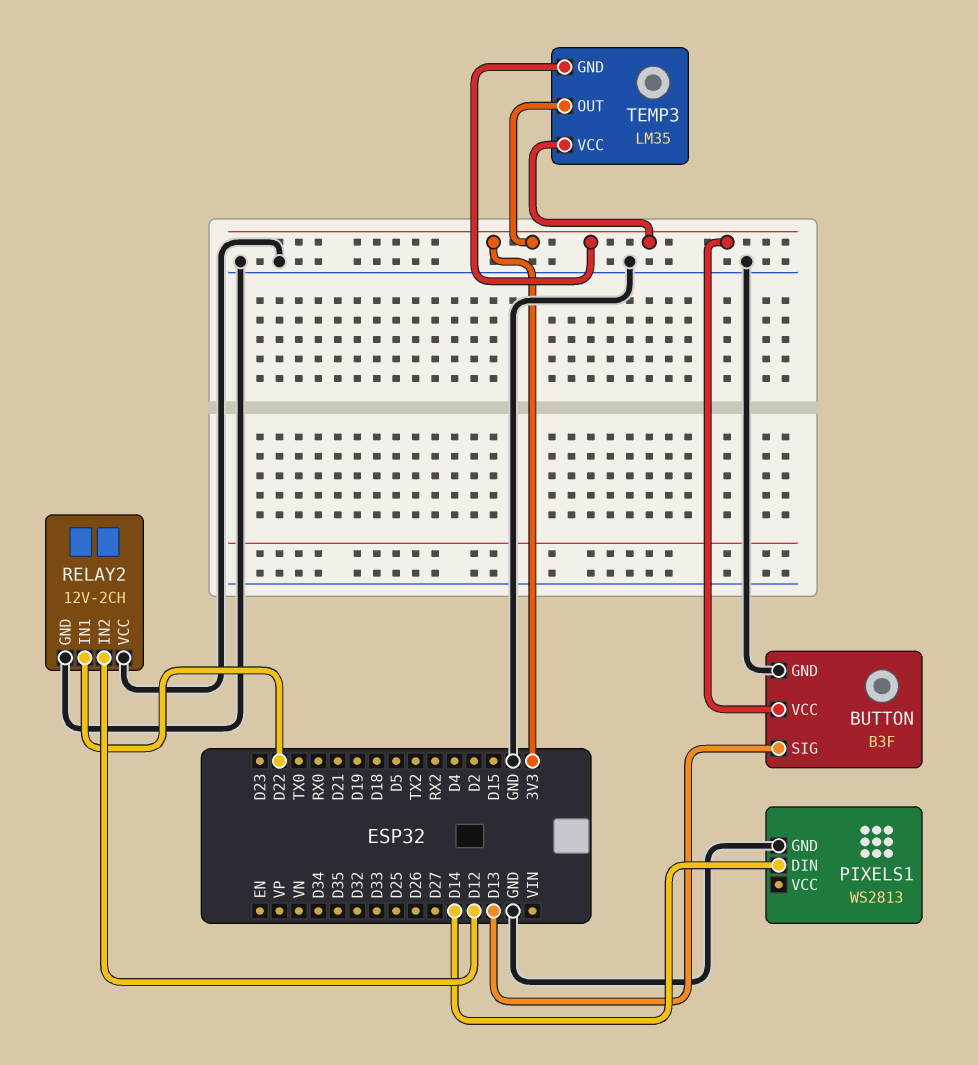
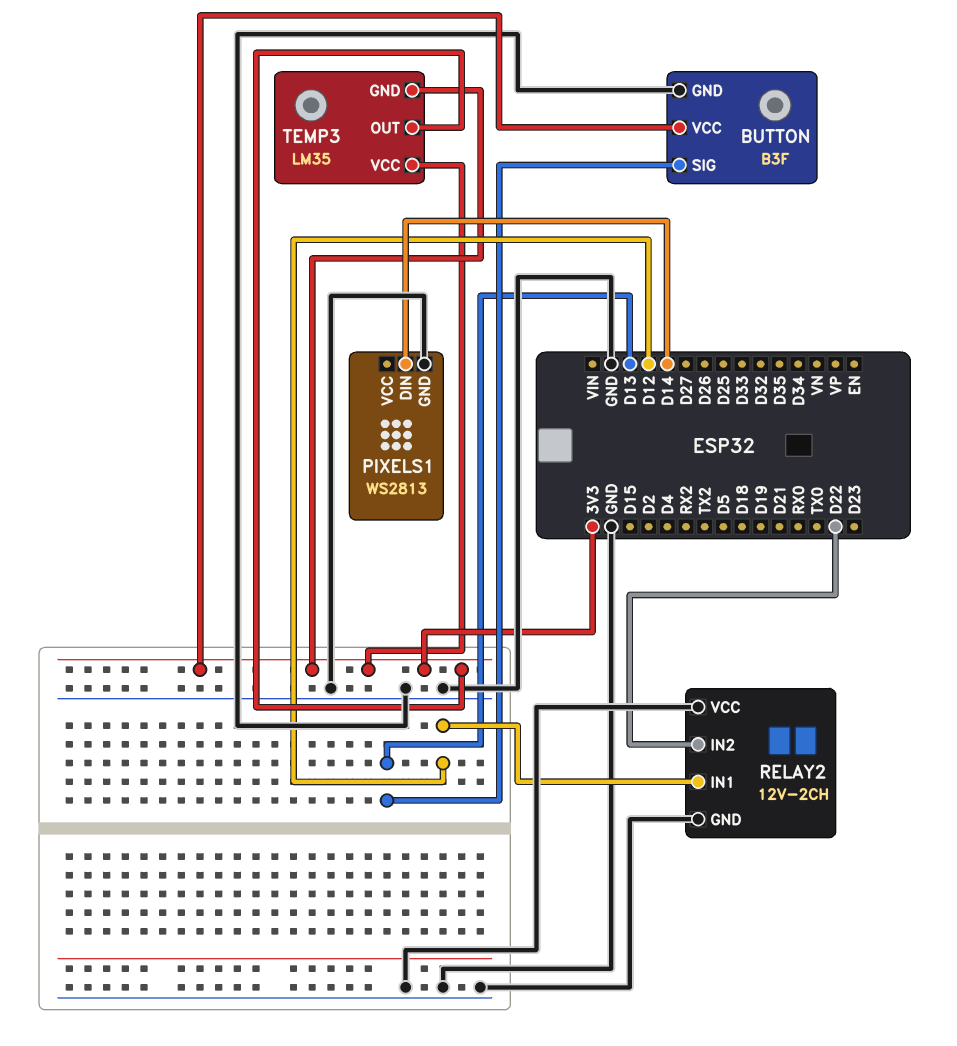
RELAY2 pin IN1: D22 -> D12
RELAY2 pin IN2: D12 -> D22

